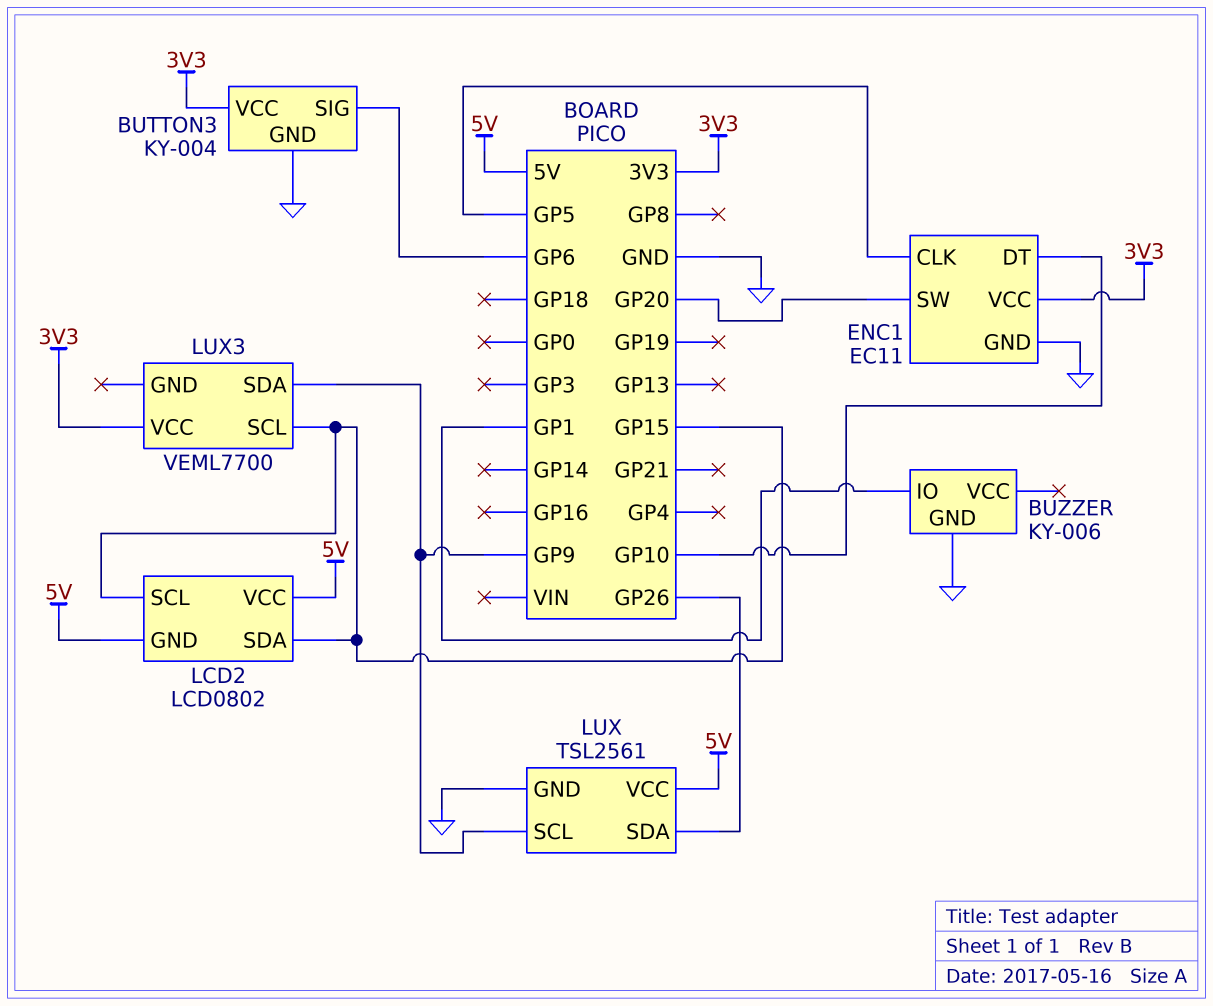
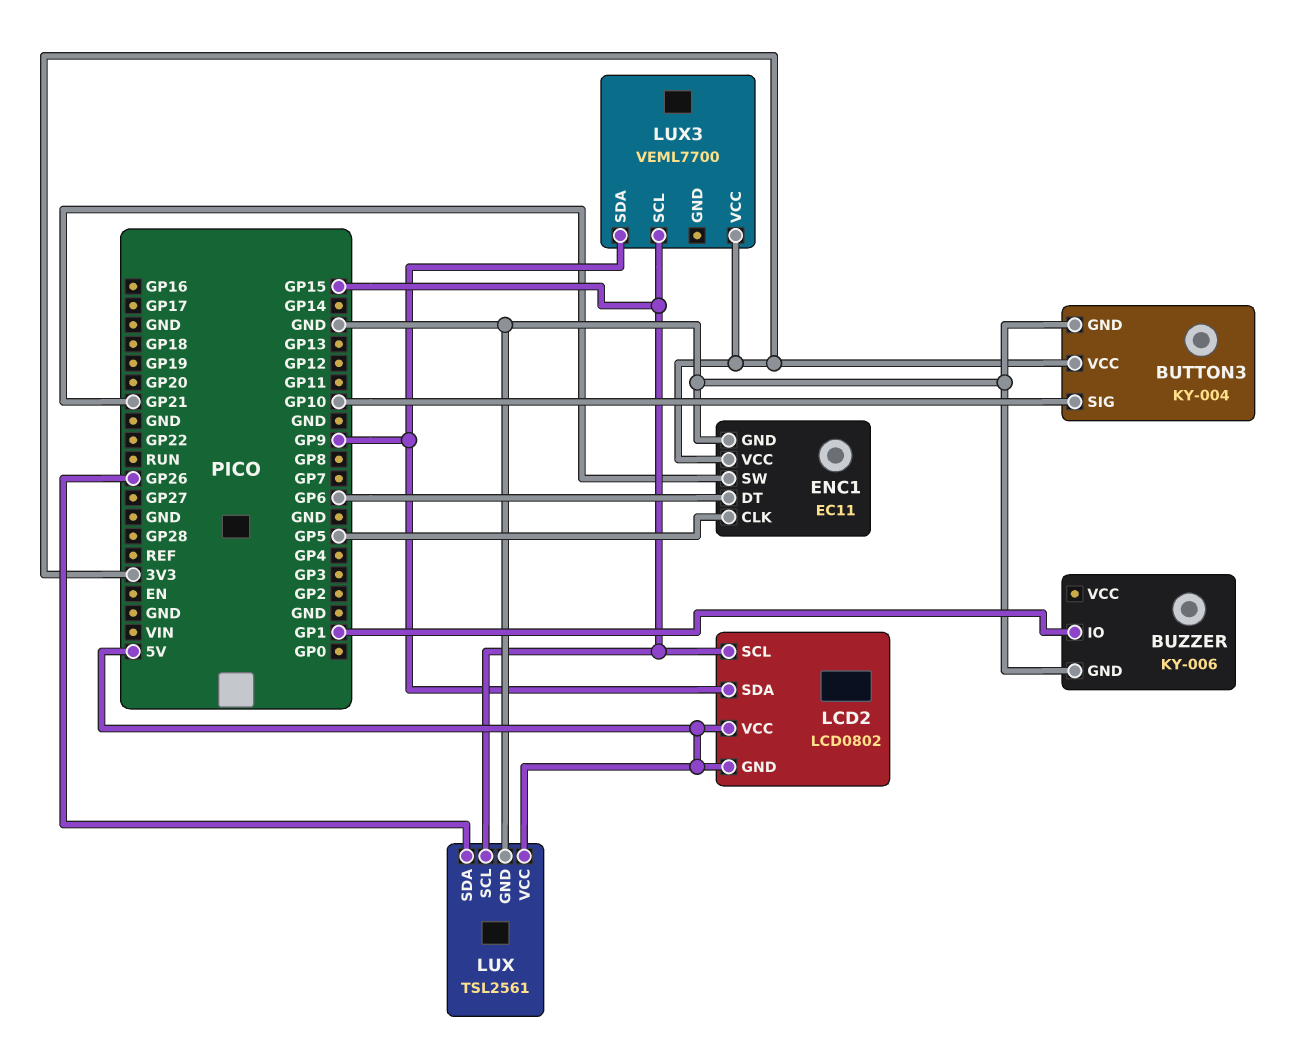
BUTTON3 pin SIG: GP6 -> GP10
ENC1 pin DT: GP10 -> GP6
ENC1 pin SW: GP20 -> GP21
LCD2 pin SDA: GP15 -> GP9
LUX pin SCL: GP9 -> GP15

